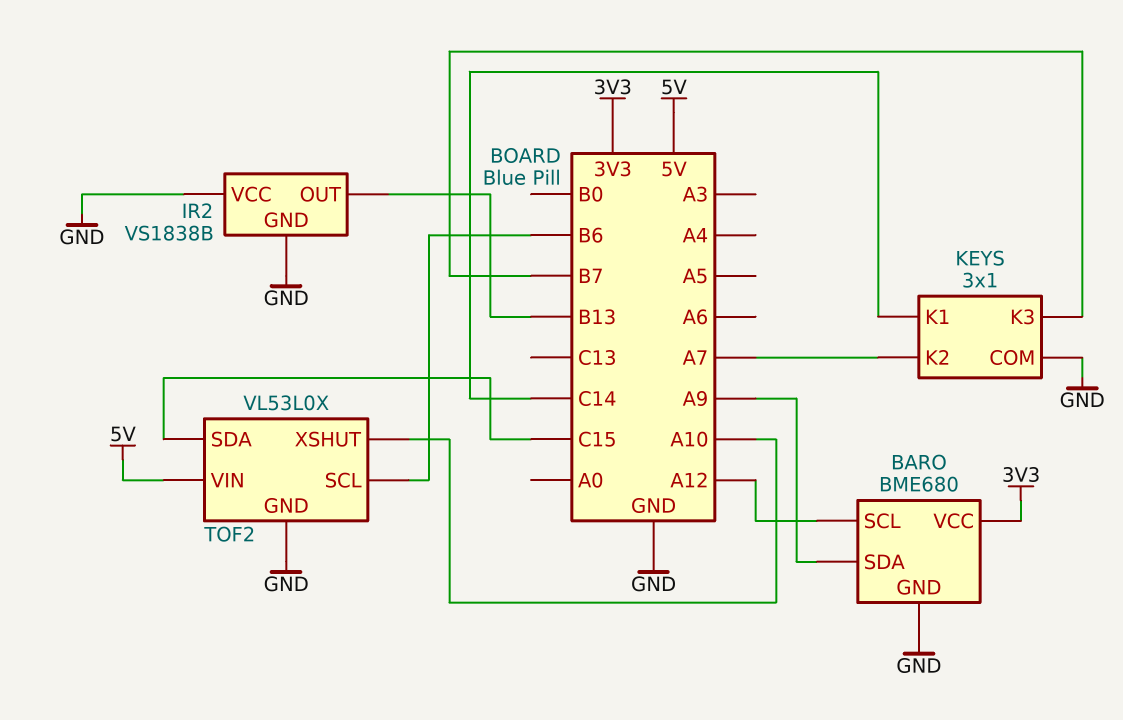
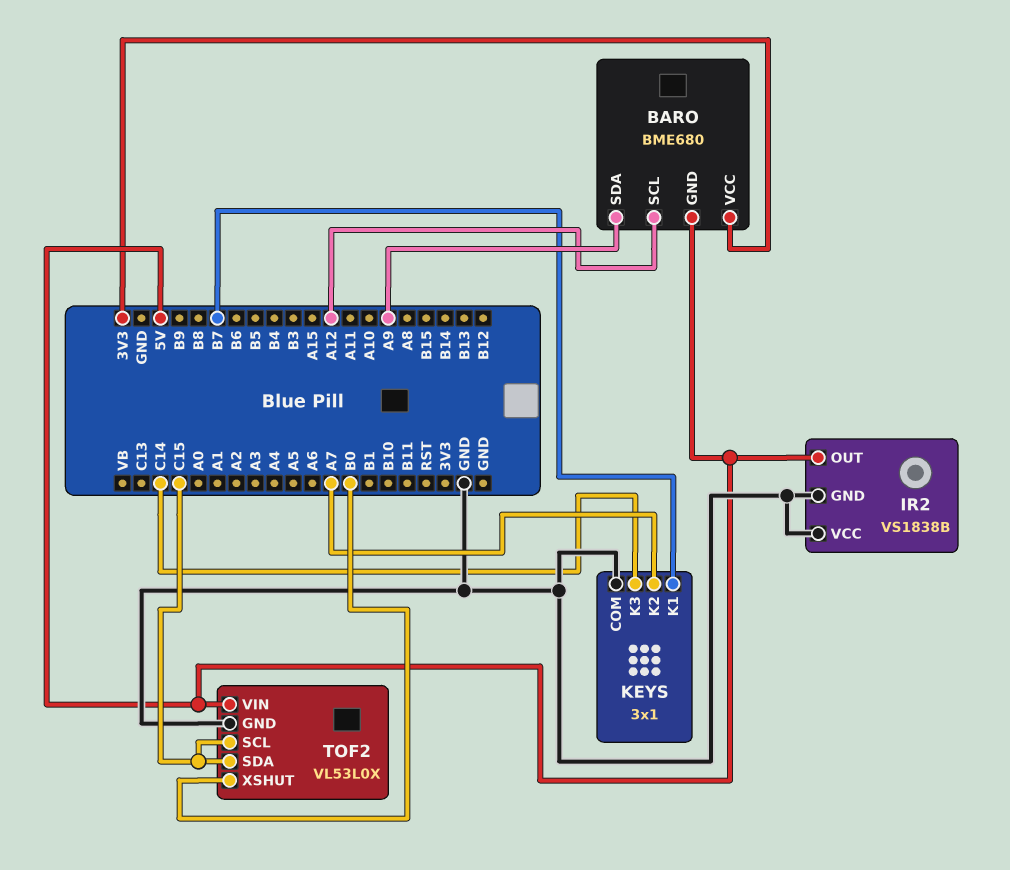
BARO pin GND: GND -> 5V
IR2 pin OUT: B13 -> 5V
KEYS pin K1: C14 -> B7
KEYS pin K3: B7 -> C14
TOF2 pin SCL: B6 -> C15
TOF2 pin XSHUT: A10 -> B0

